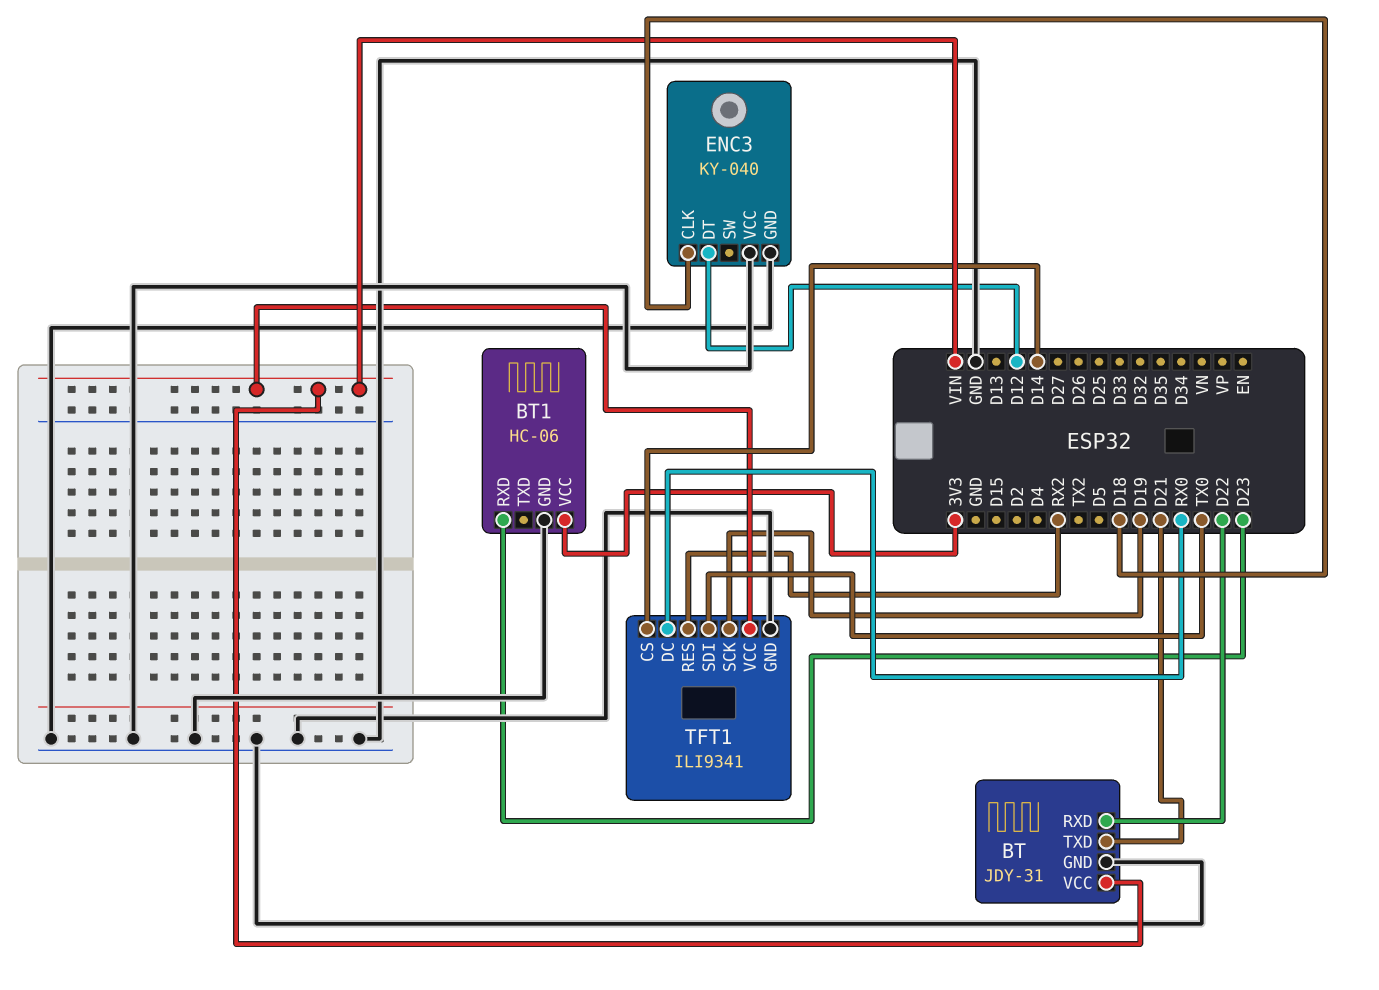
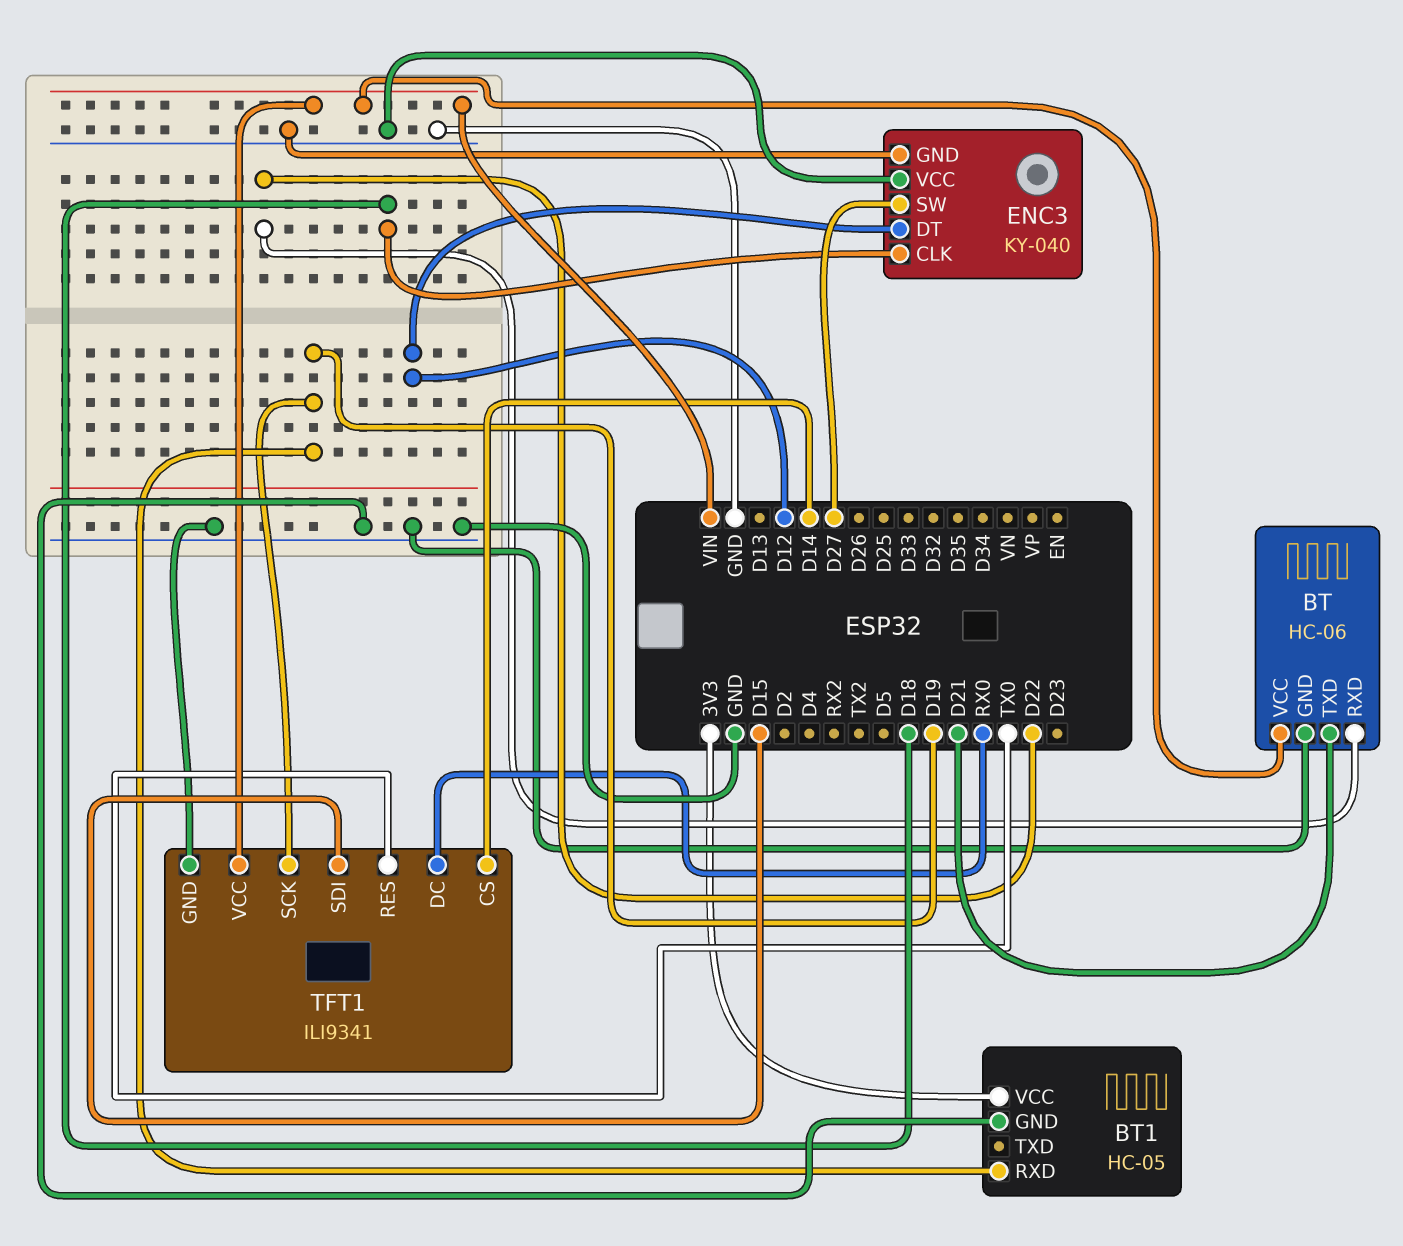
BT: JDY-31 -> HC-06
BT1: HC-06 -> HC-05
BT1 pin RXD: D23 -> D19
ENC3 pin SW: none -> D27
TFT1 pin RES: RX2 -> TX0
TFT1 pin SDI: TX0 -> D15

